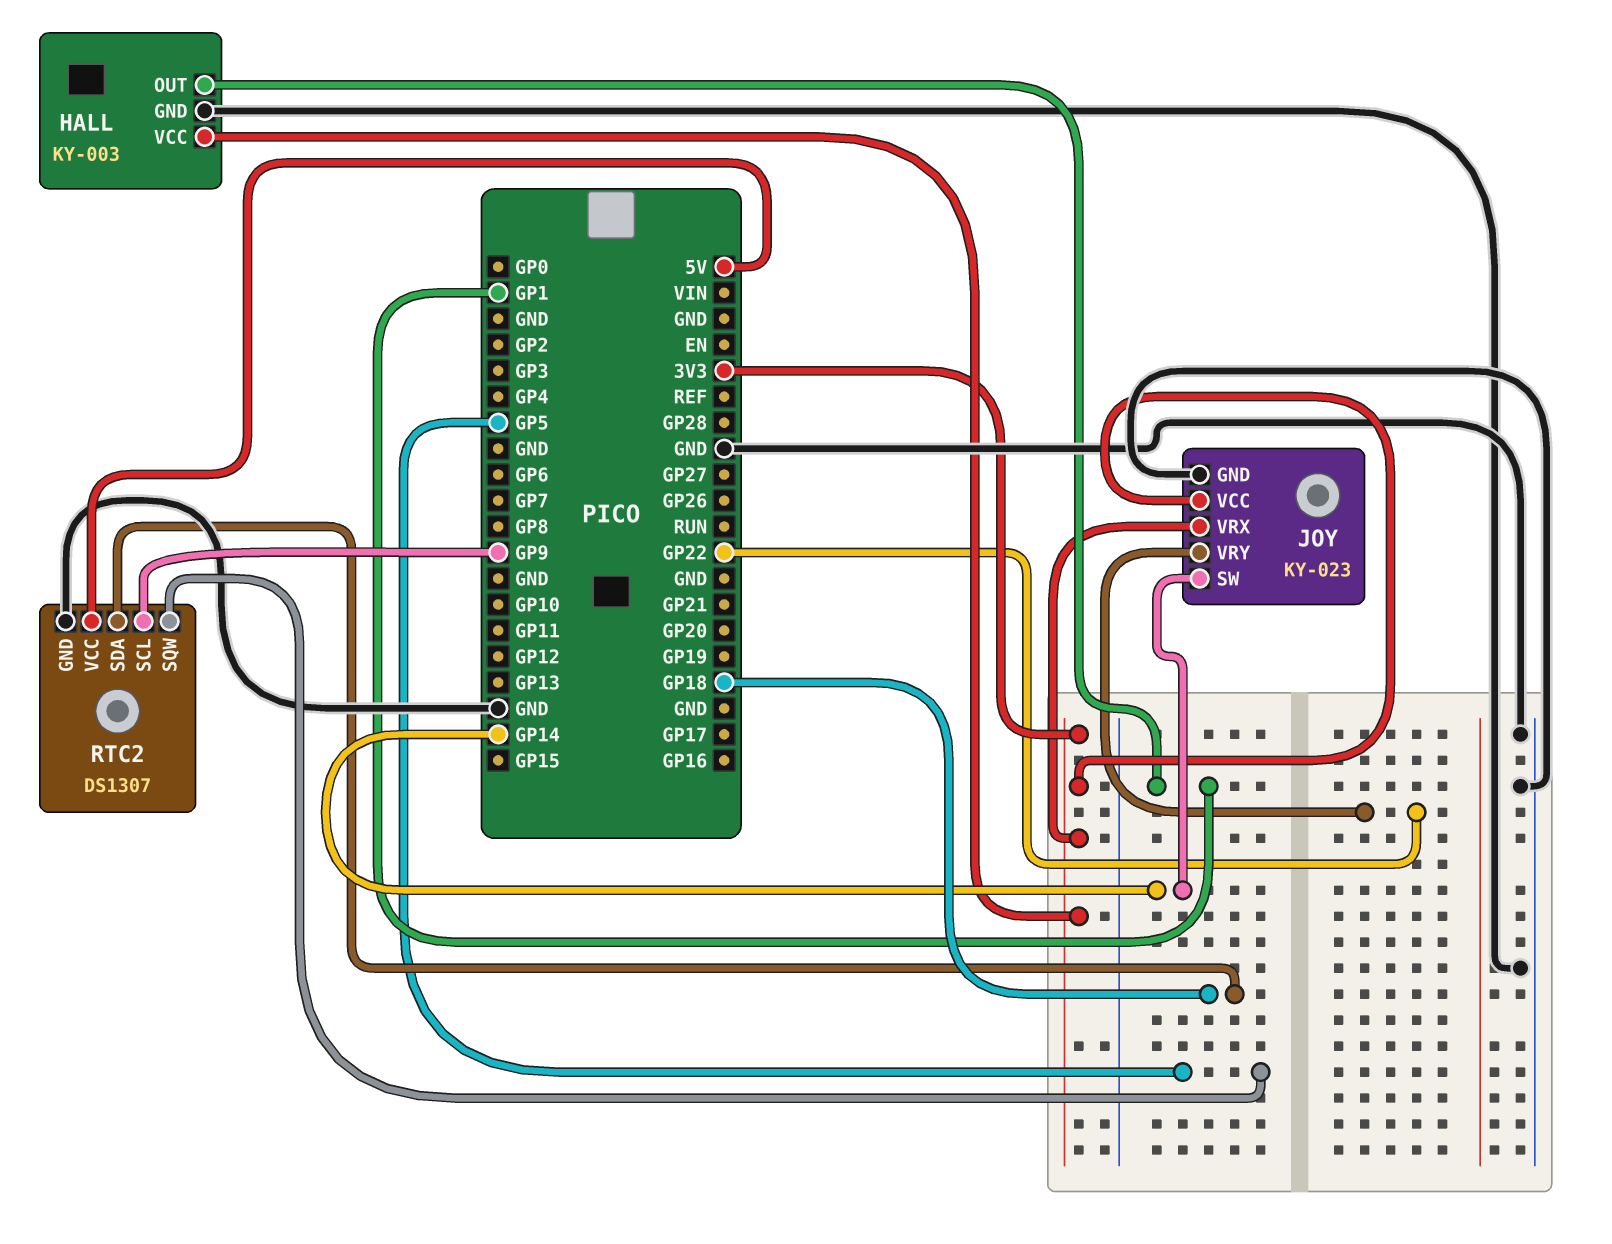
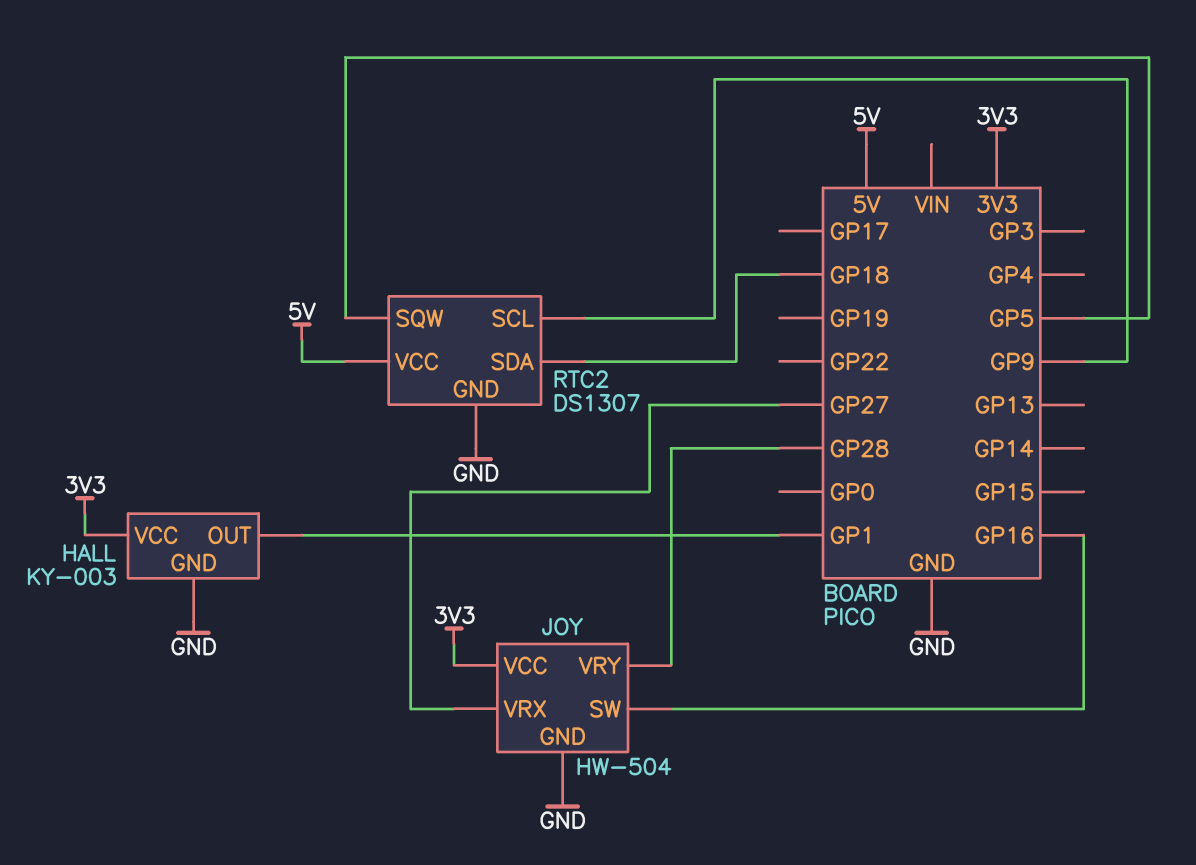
JOY: KY-023 -> HW-504
JOY pin SW: GP14 -> GP16
JOY pin VRX: 3V3 -> GP27
JOY pin VRY: GP22 -> GP28

